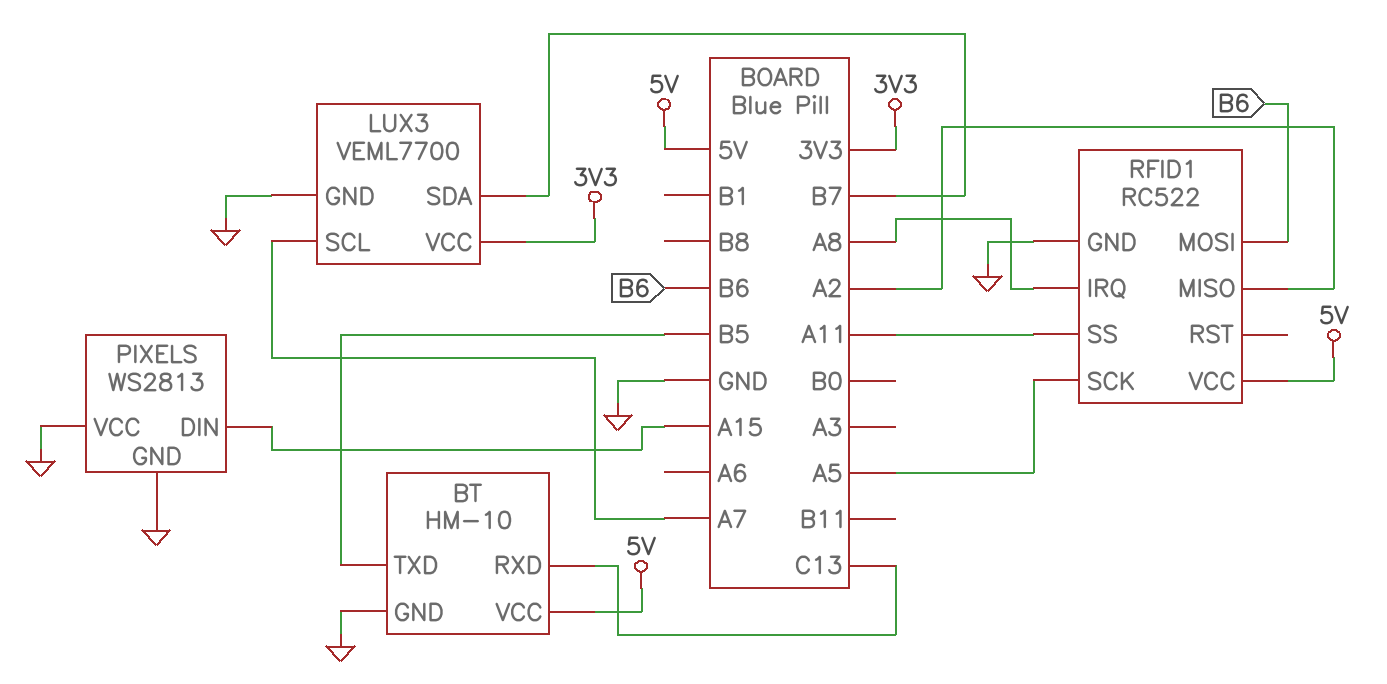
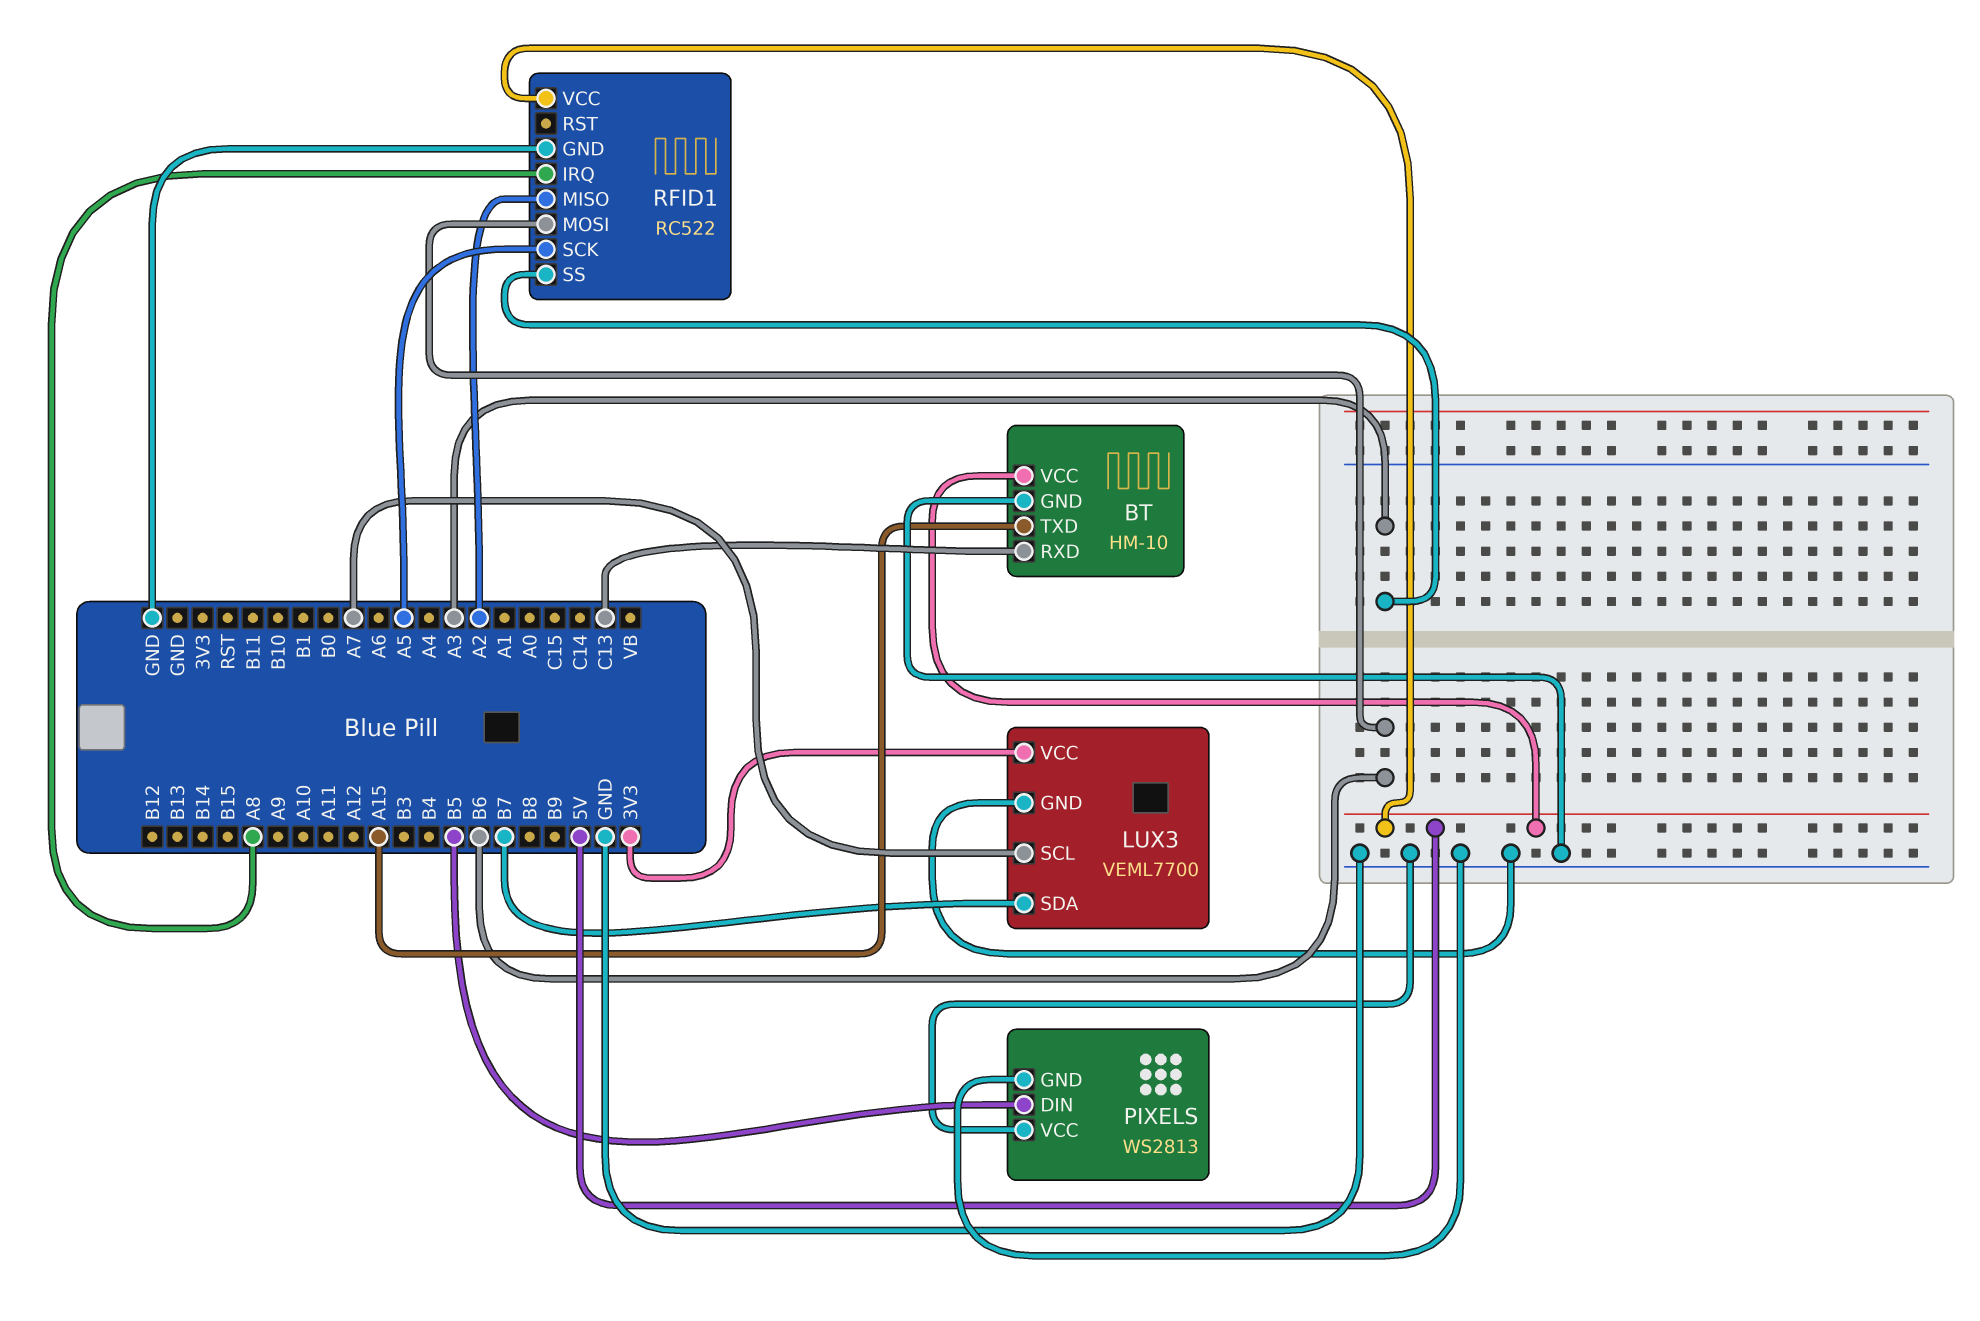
BT pin TXD: B5 -> A15
PIXELS pin DIN: A15 -> B5
RFID1 pin SS: A11 -> A3

